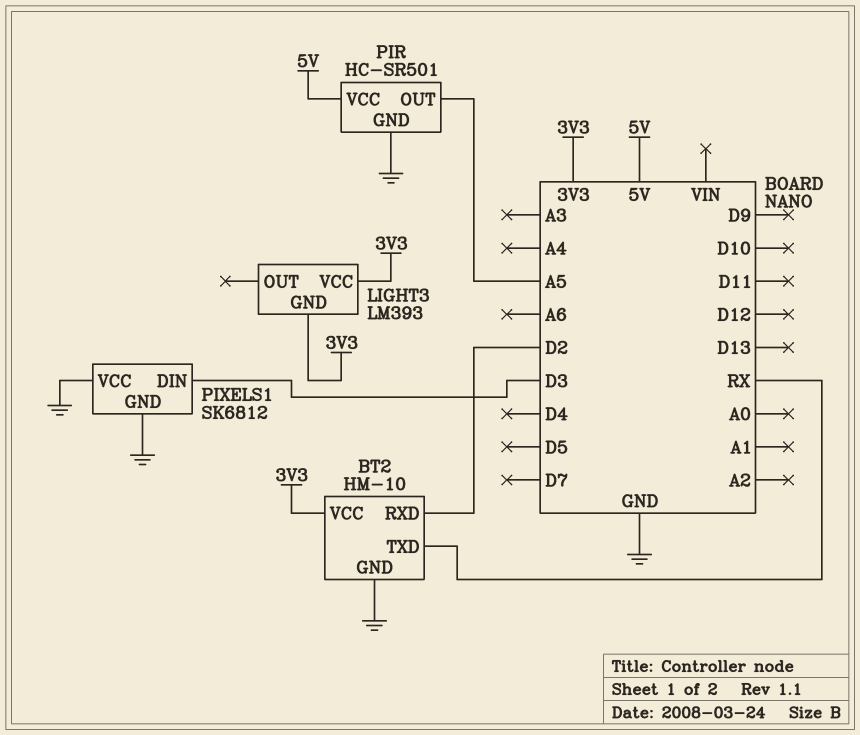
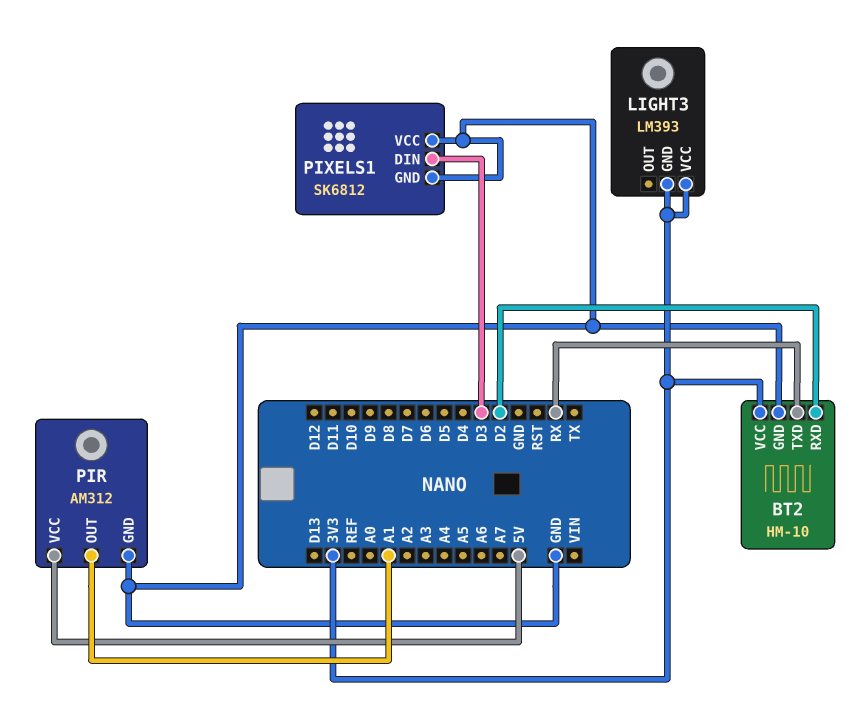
PIR: HC-SR501 -> AM312
PIR pin OUT: A5 -> A1

